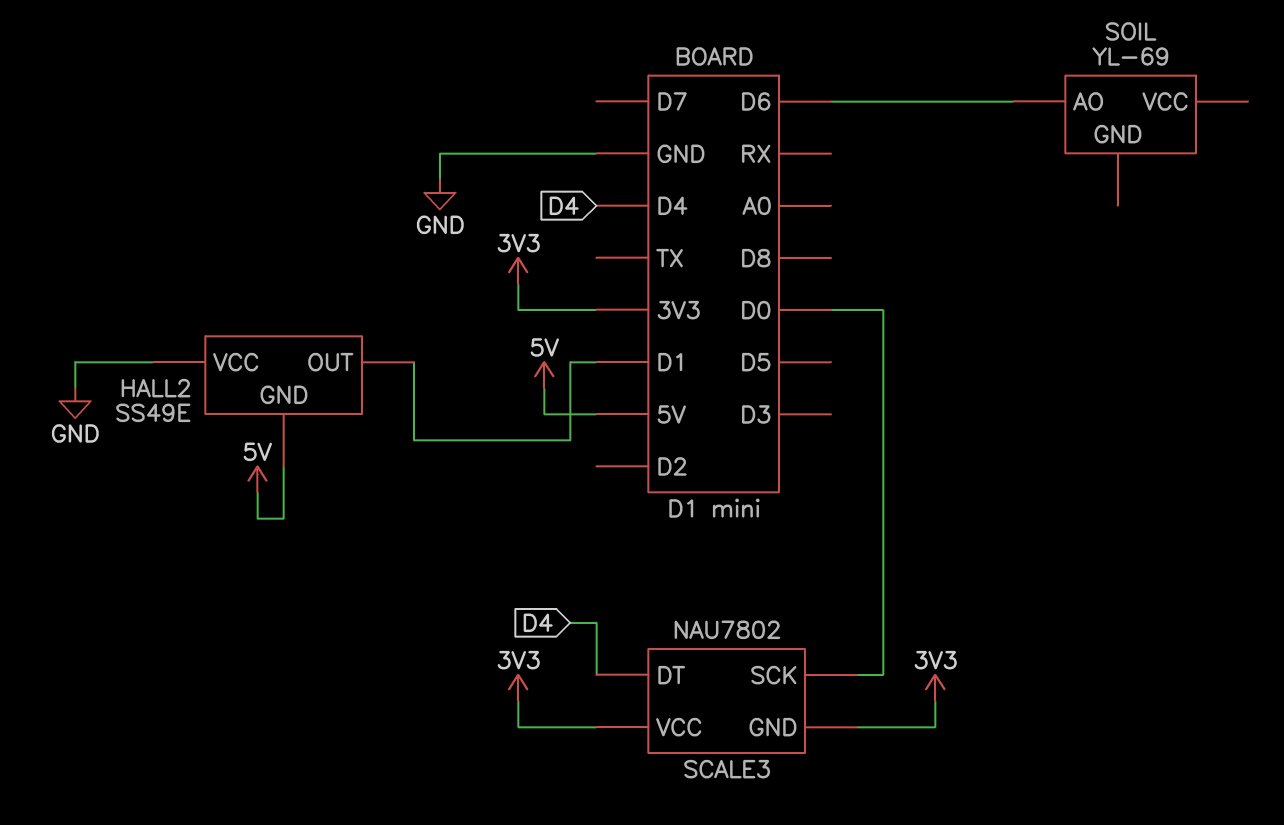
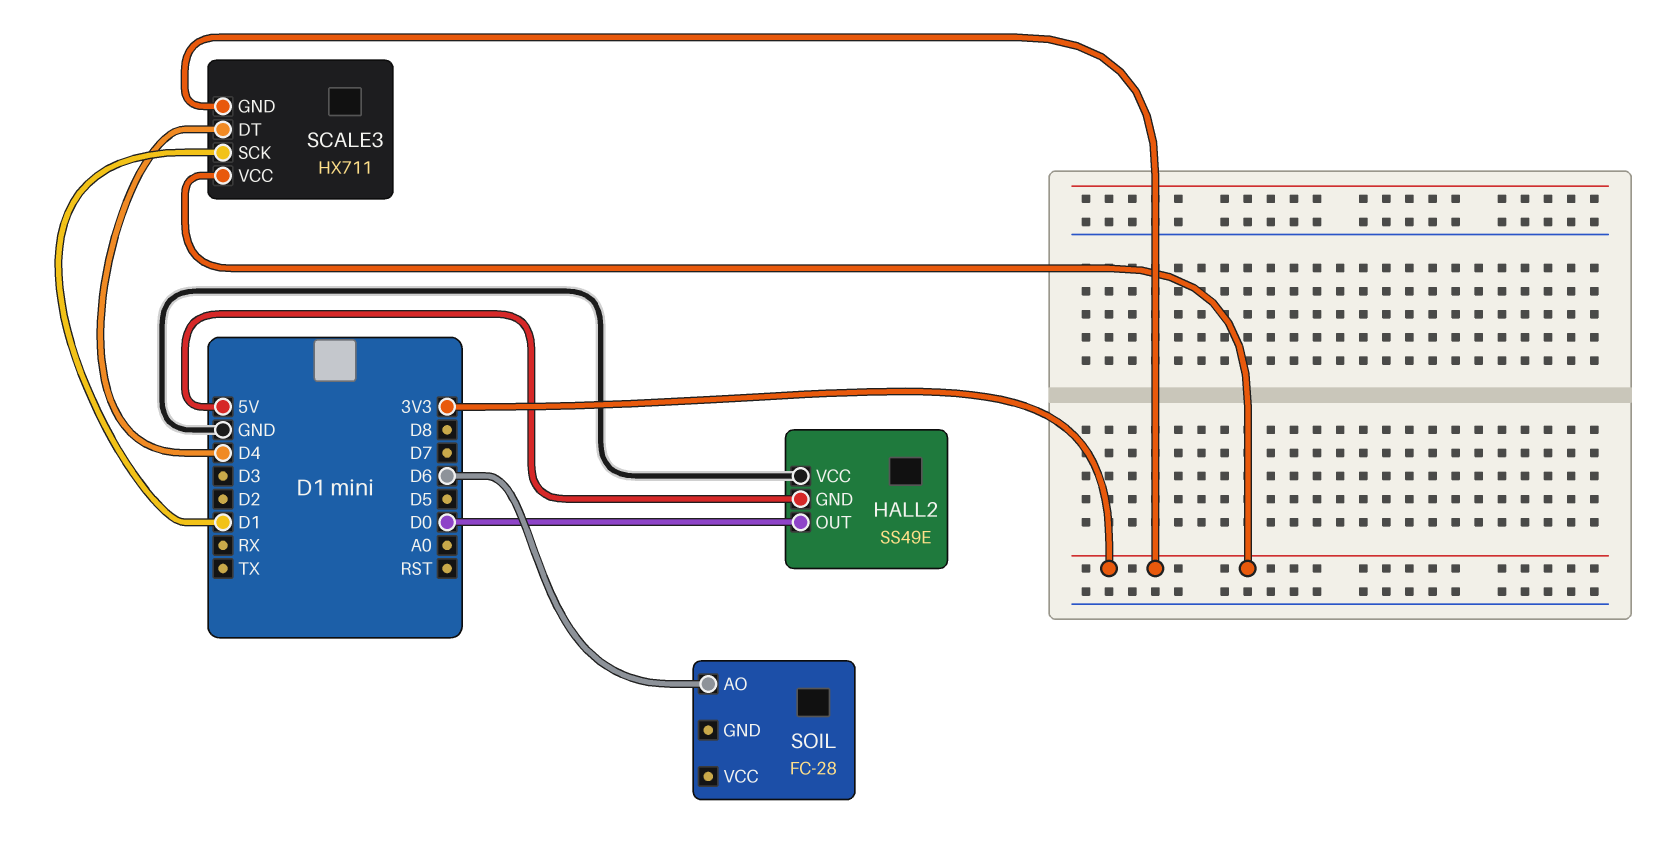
HALL2 pin OUT: D1 -> D0
SCALE3: NAU7802 -> HX711
SCALE3 pin SCK: D0 -> D1
SOIL: YL-69 -> FC-28

